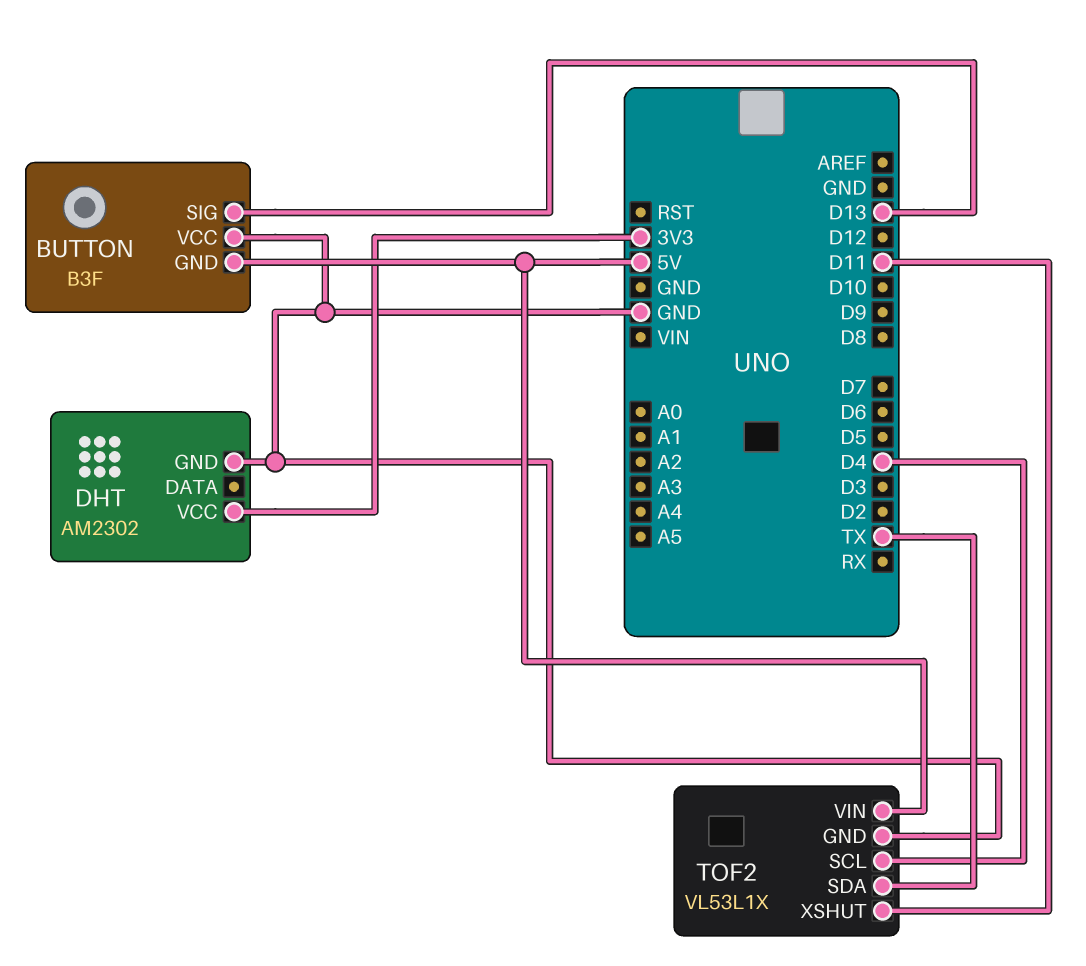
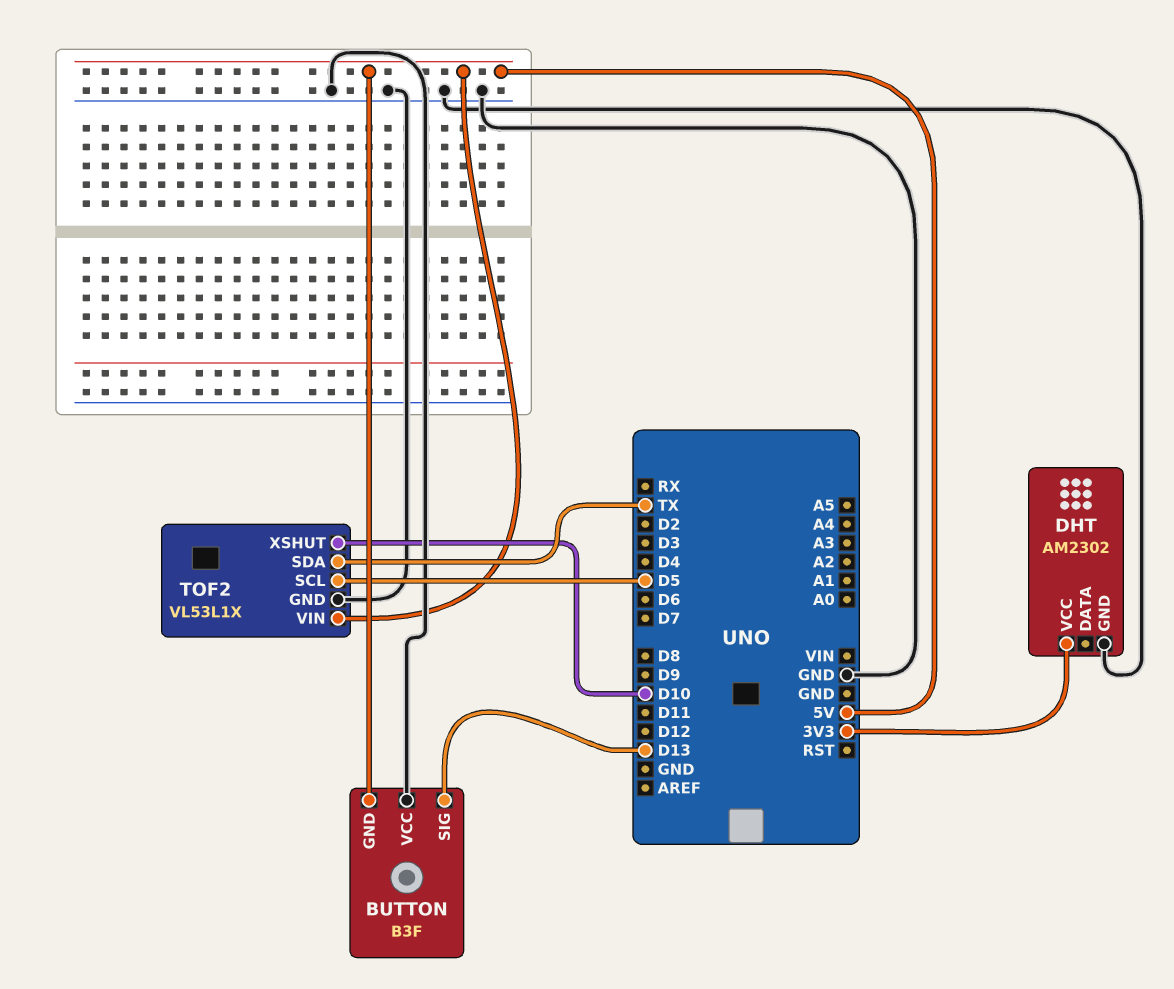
TOF2 pin SCL: D4 -> D5
TOF2 pin XSHUT: D11 -> D10

